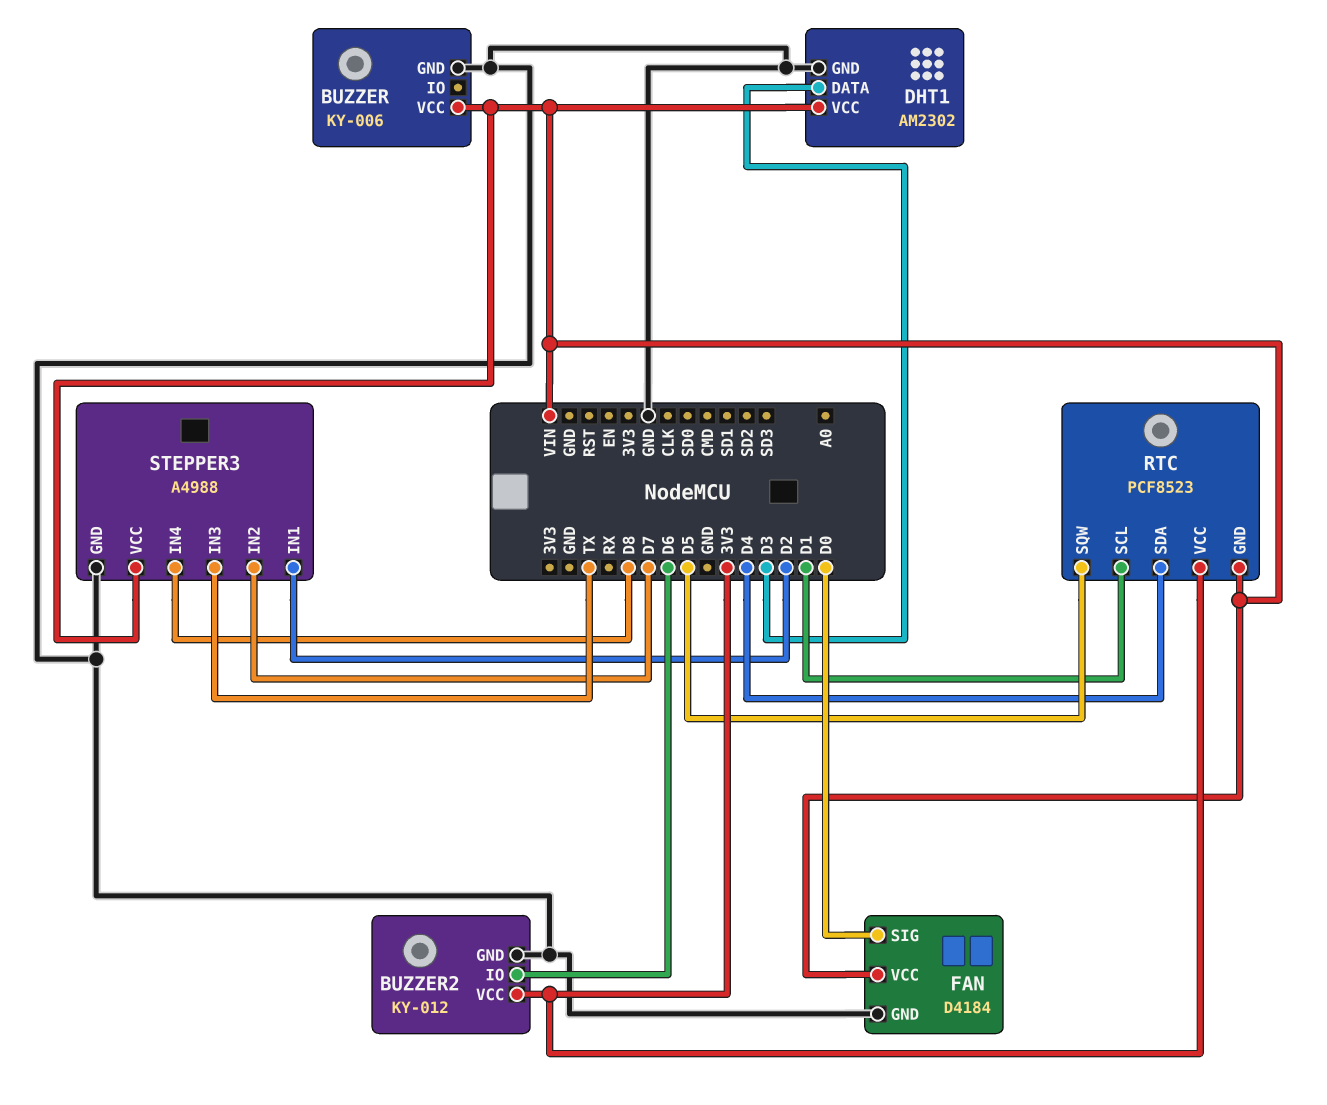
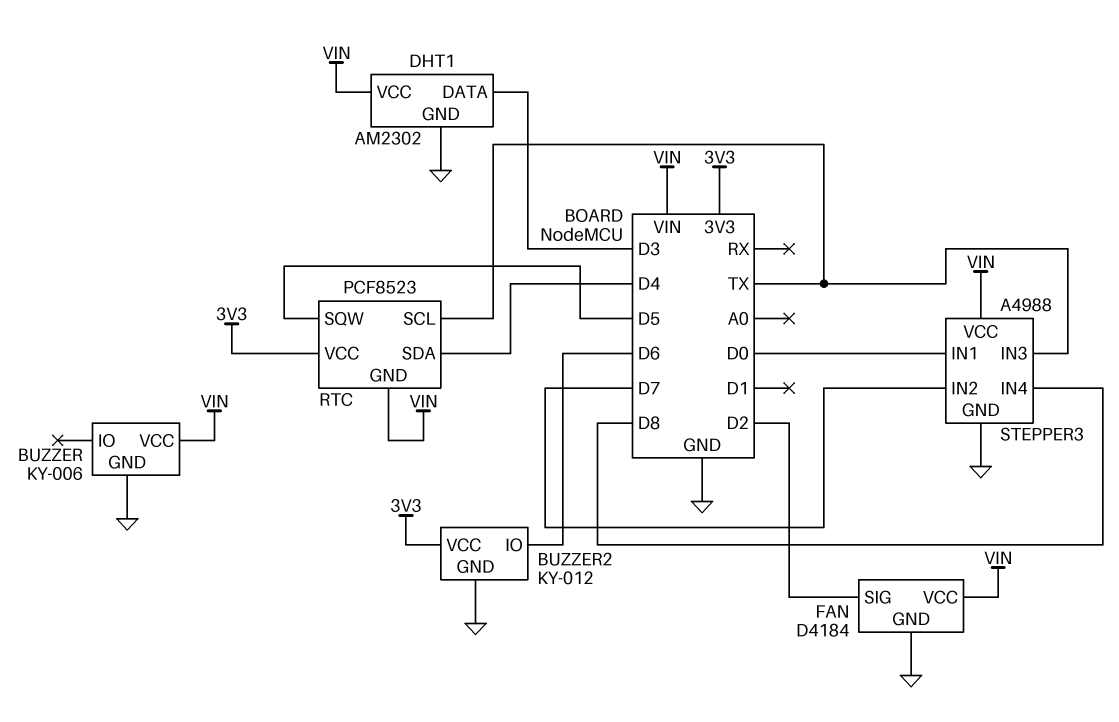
FAN pin SIG: D0 -> D2
RTC pin SCL: D1 -> TX
STEPPER3 pin IN1: D2 -> D0

